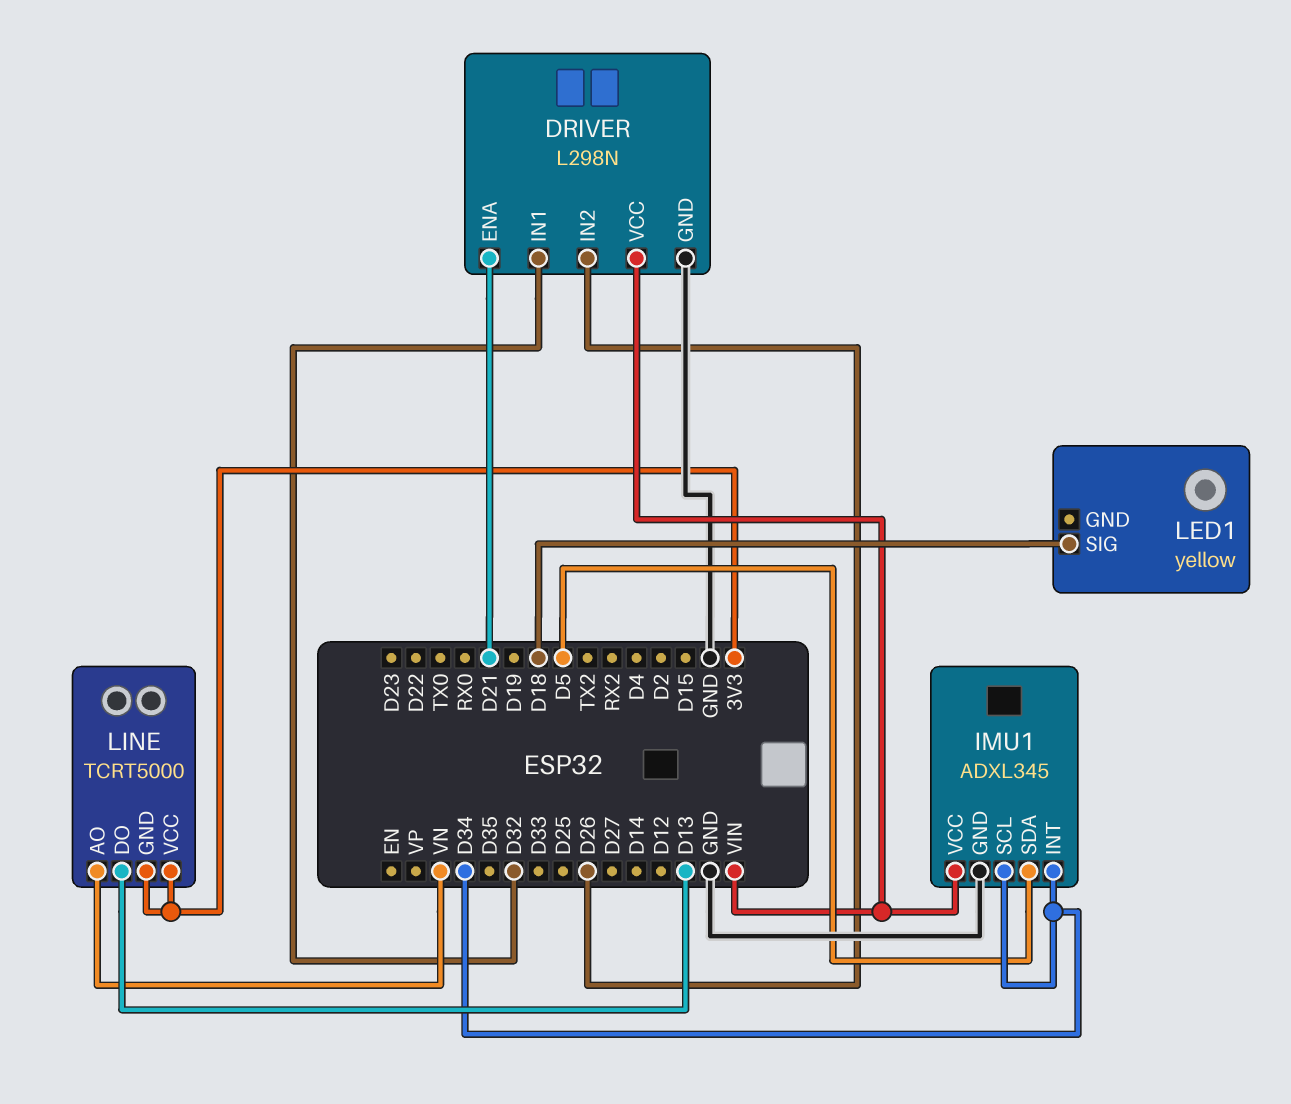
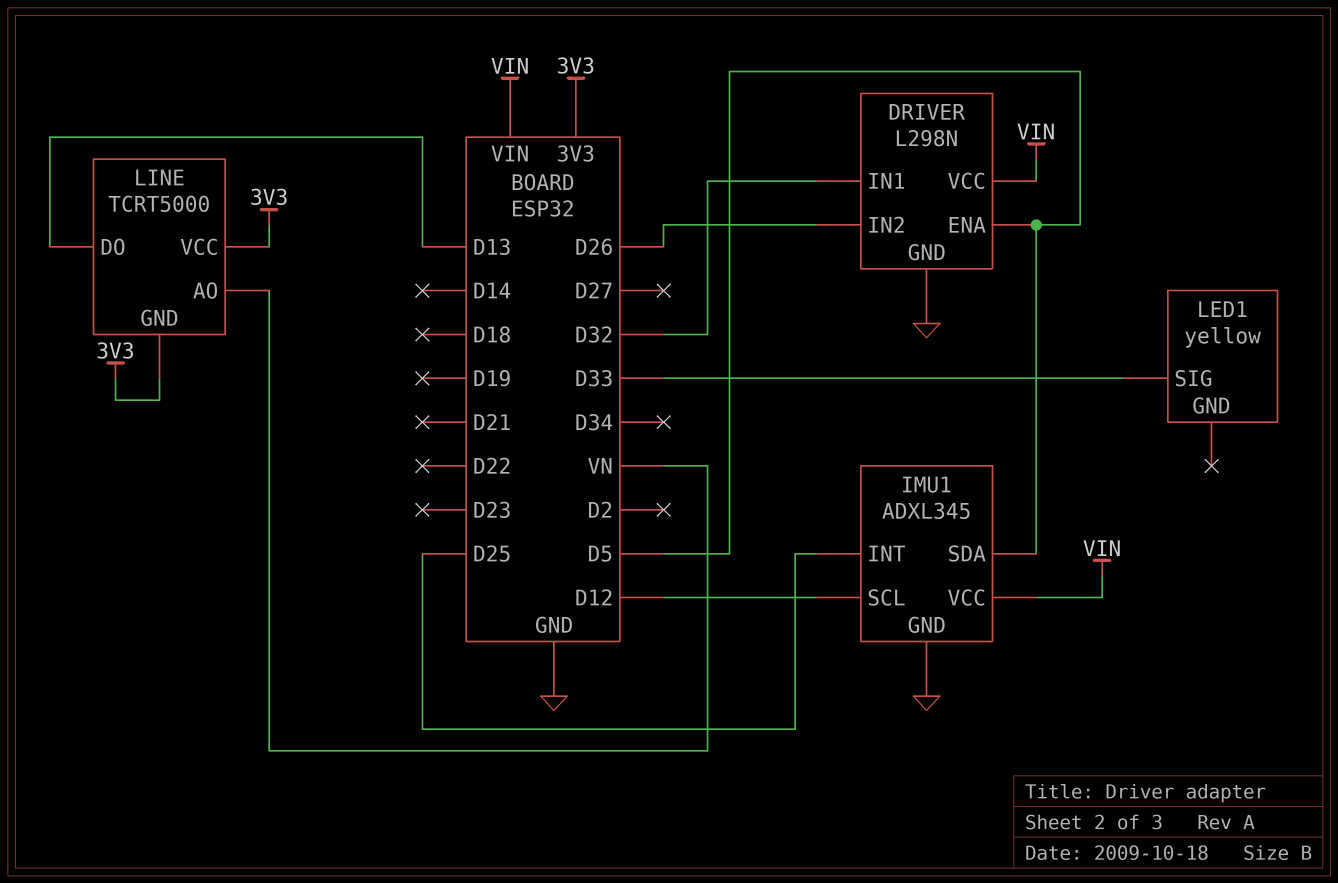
DRIVER pin ENA: D21 -> D5
IMU1 pin INT: D34 -> D25
IMU1 pin SCL: D34 -> D12
LED1 pin SIG: D18 -> D33

